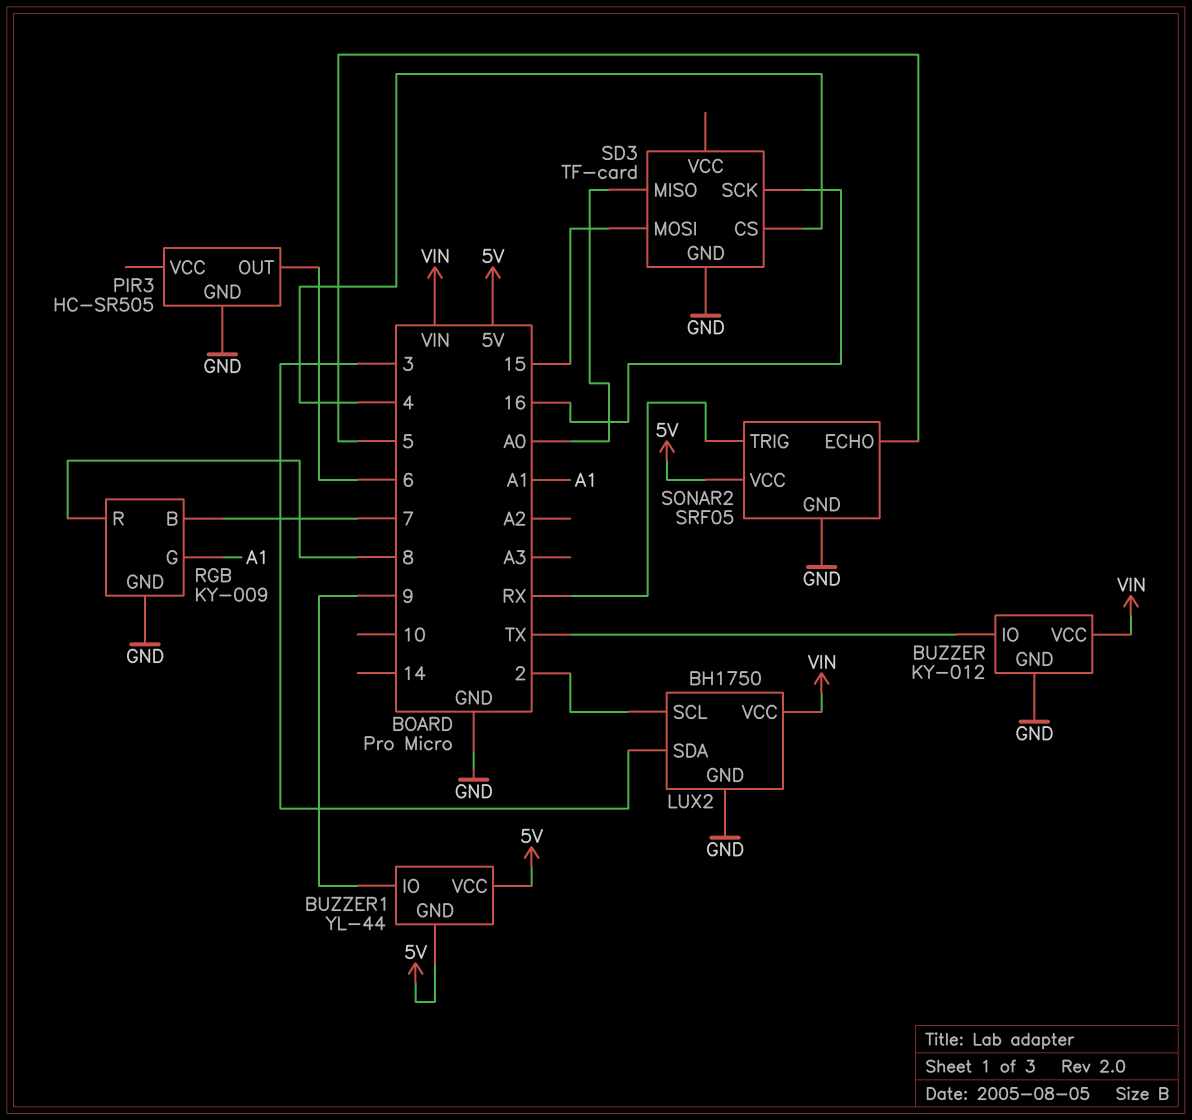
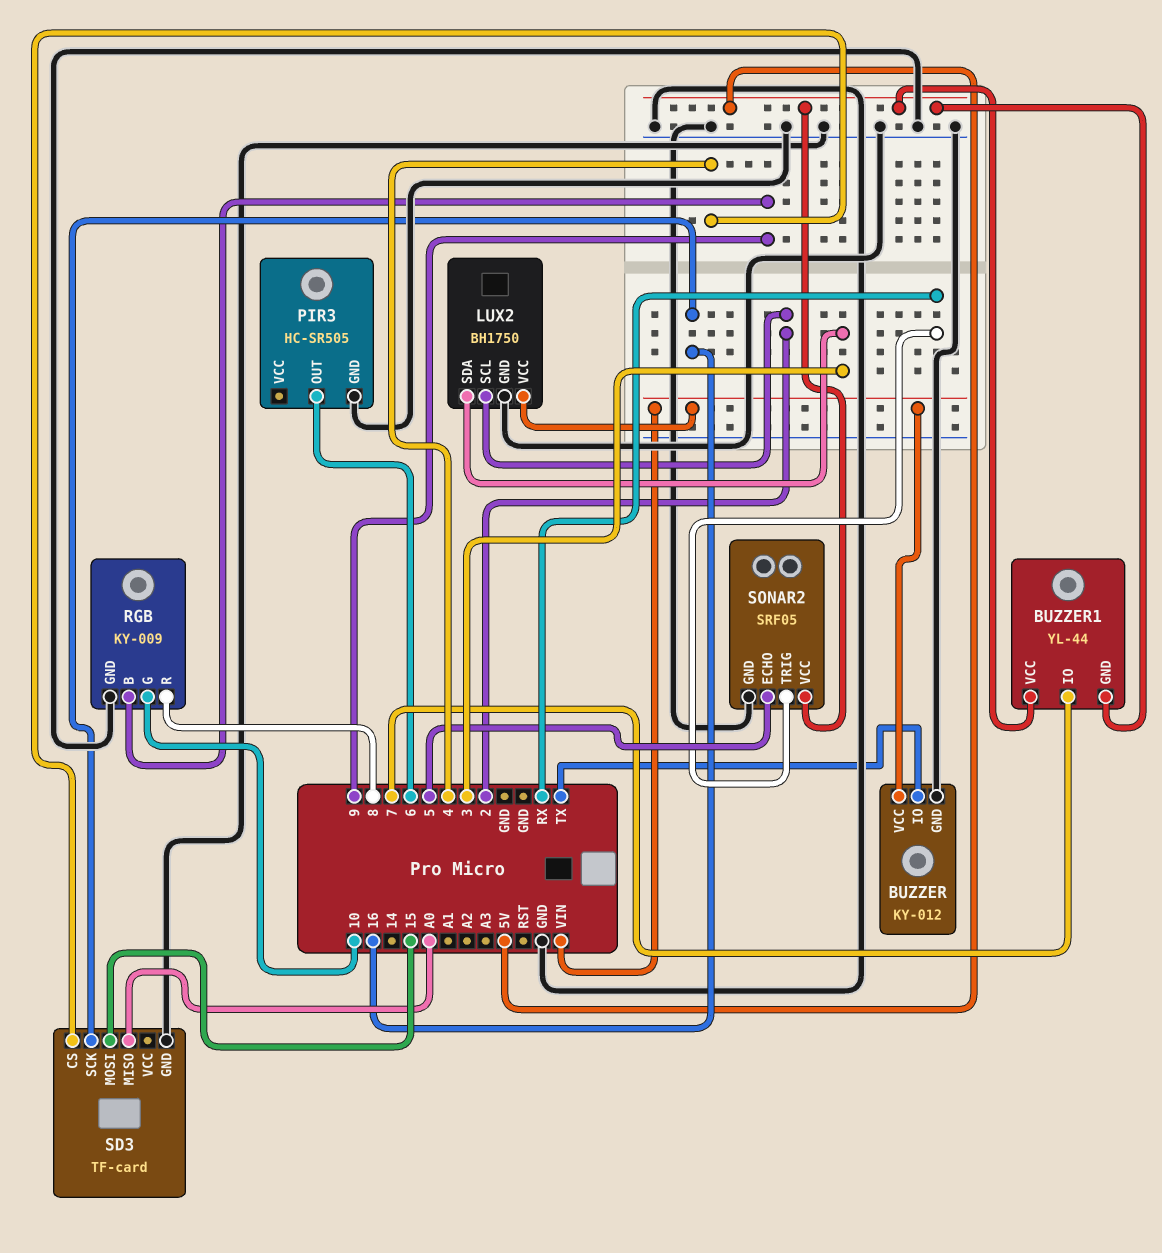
BUZZER1 pin IO: 9 -> 7
RGB pin B: 7 -> 9
RGB pin G: A1 -> 10

